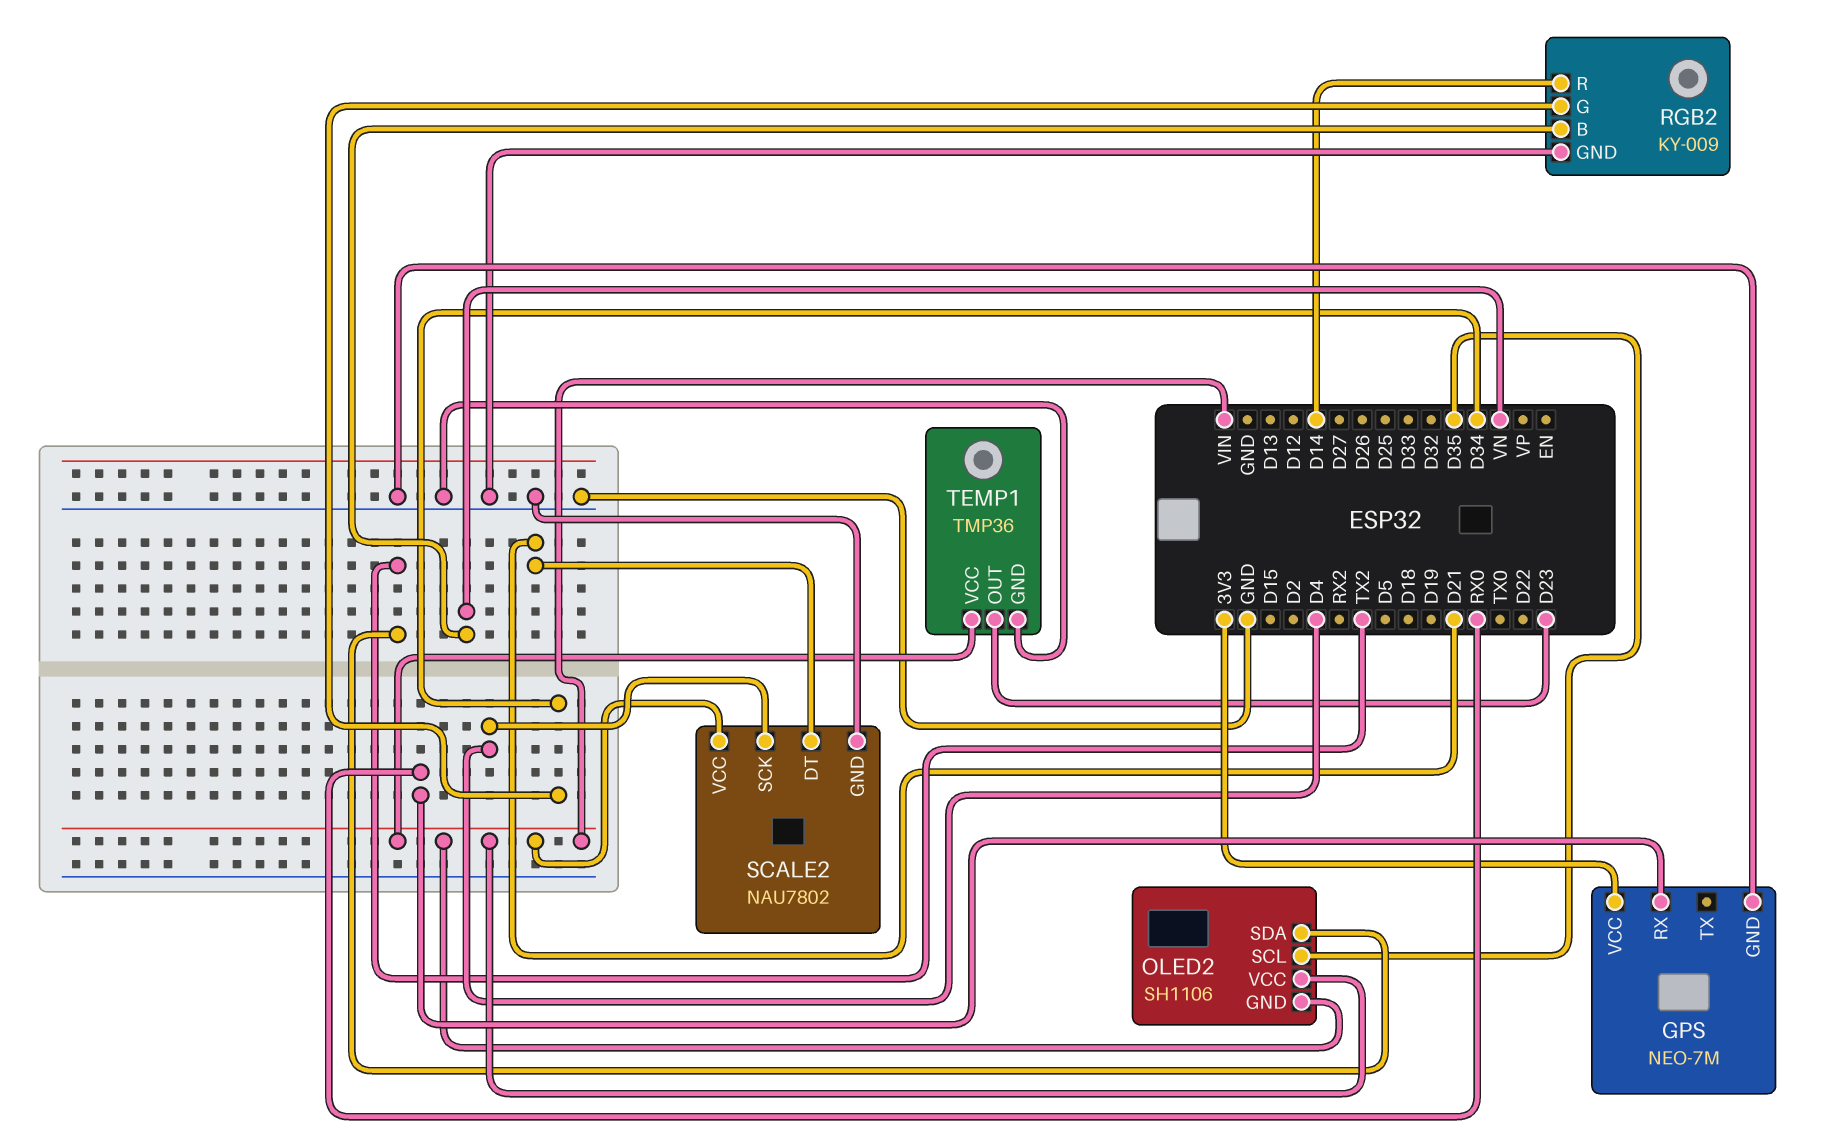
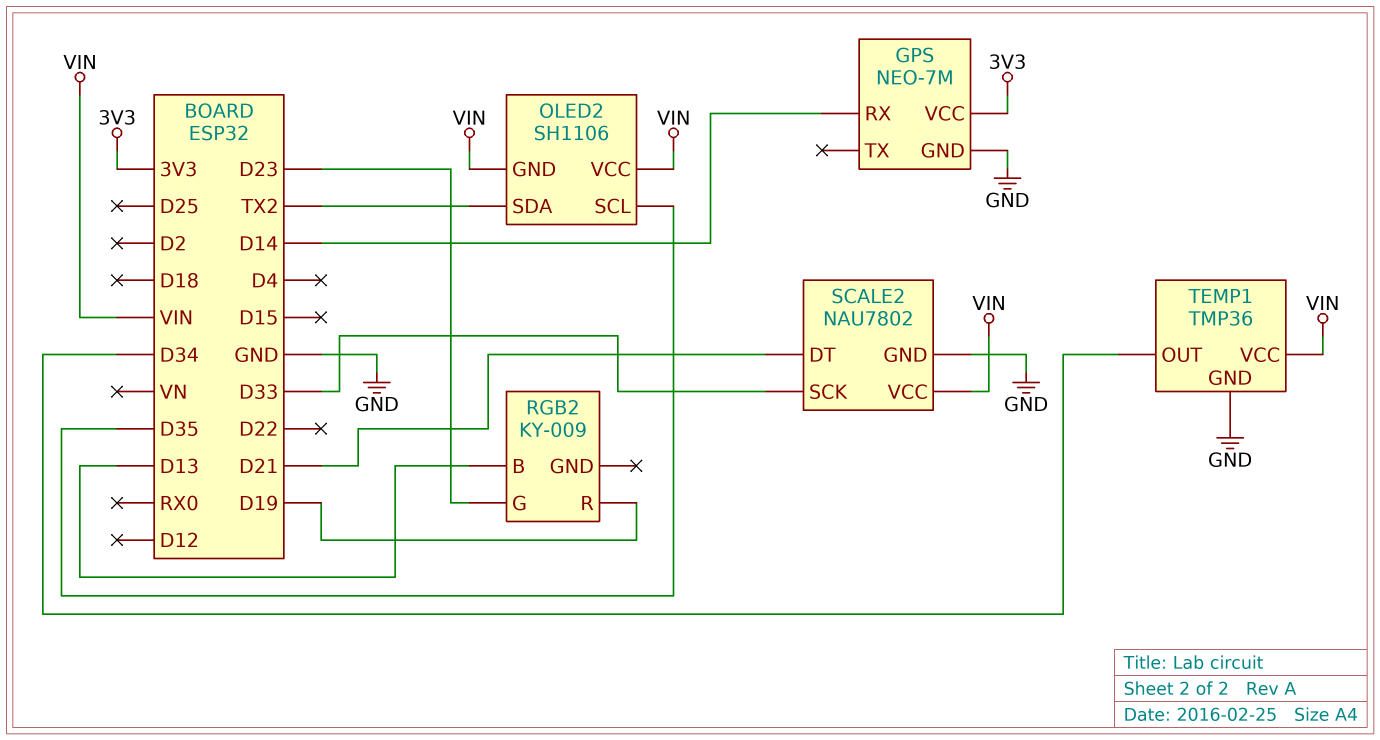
GPS pin RX: RX0 -> D14
RGB2 pin B: VN -> D13
RGB2 pin G: D34 -> D23
RGB2 pin GND: GND -> none
RGB2 pin R: D14 -> D19
SCALE2 pin SCK: D4 -> D33
TEMP1 pin OUT: D23 -> D34

